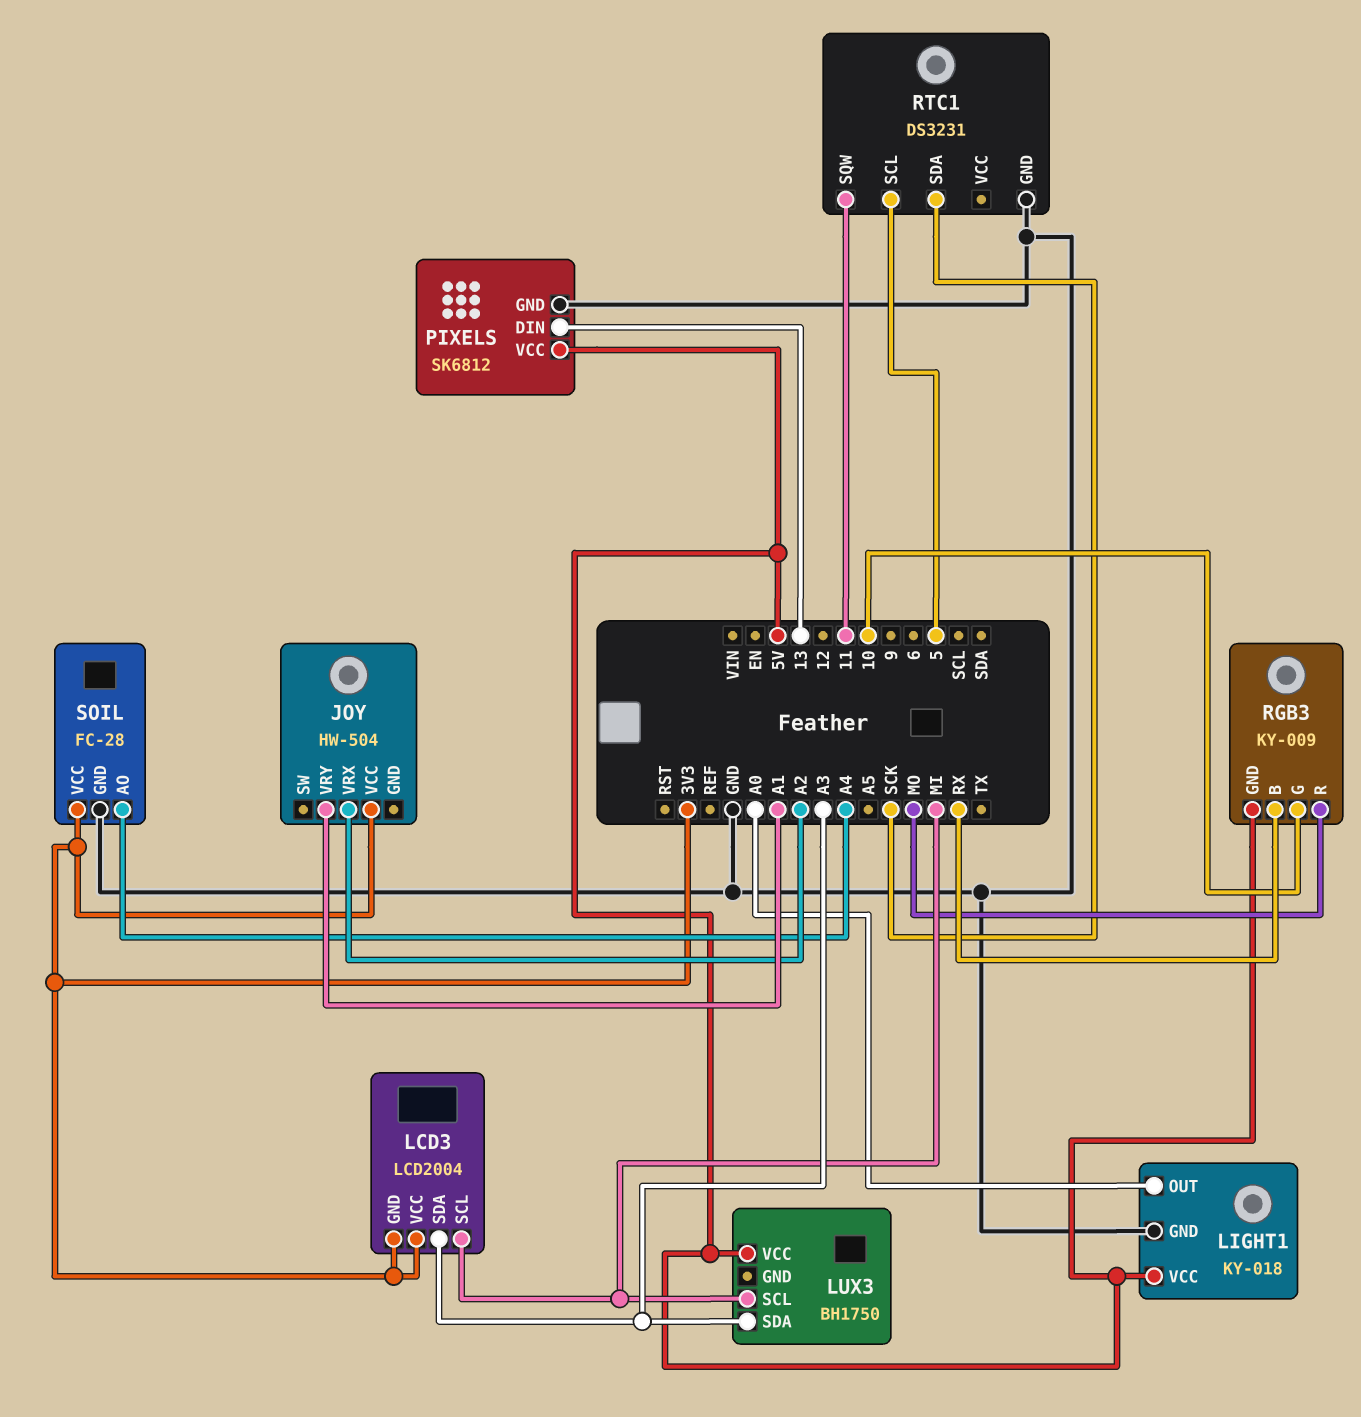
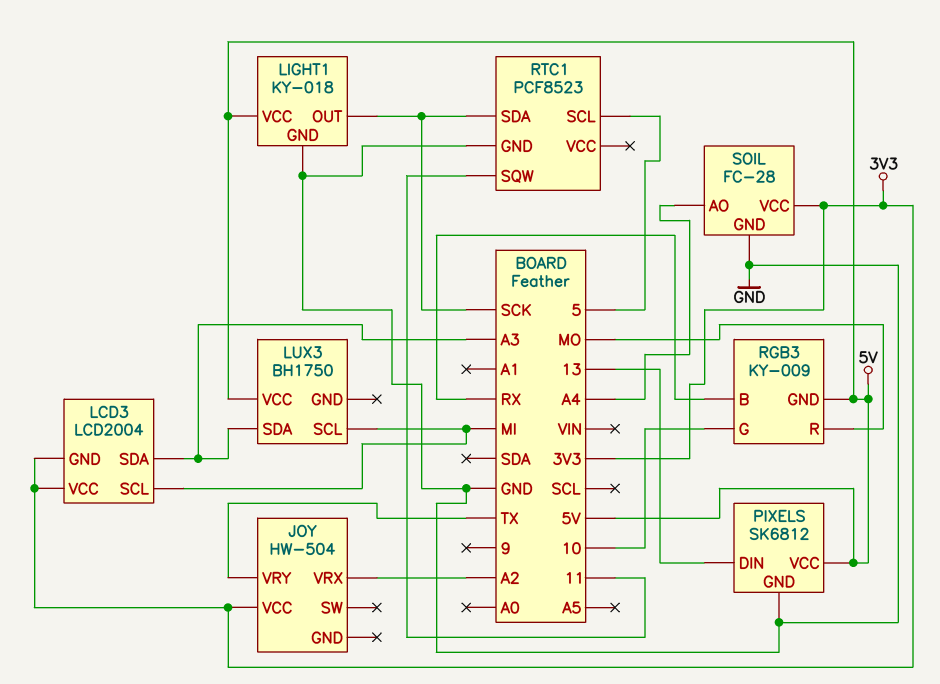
JOY pin VRY: A1 -> TX
LIGHT1 pin OUT: A0 -> SCK
RTC1: DS3231 -> PCF8523

